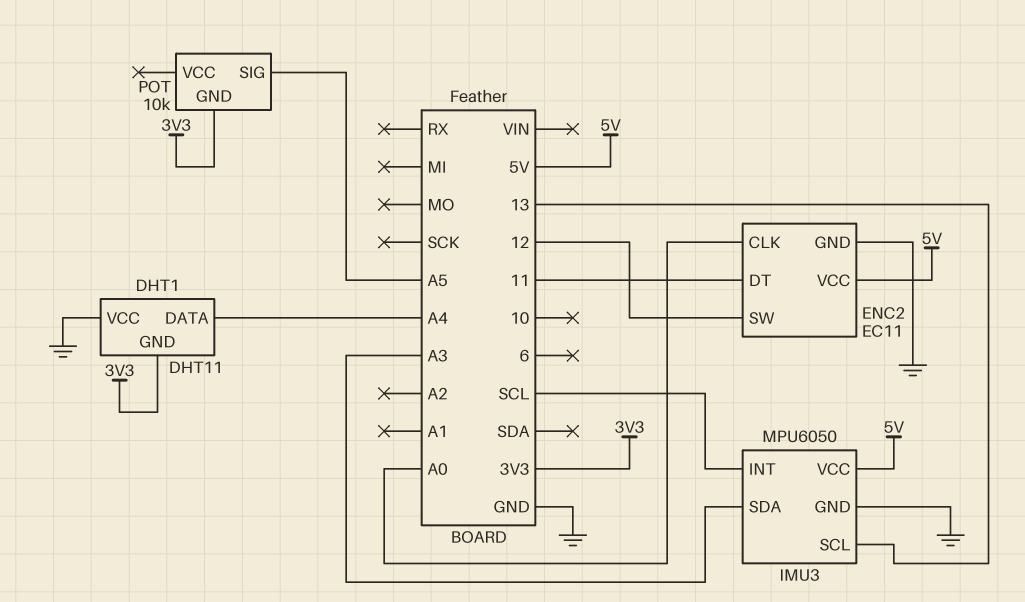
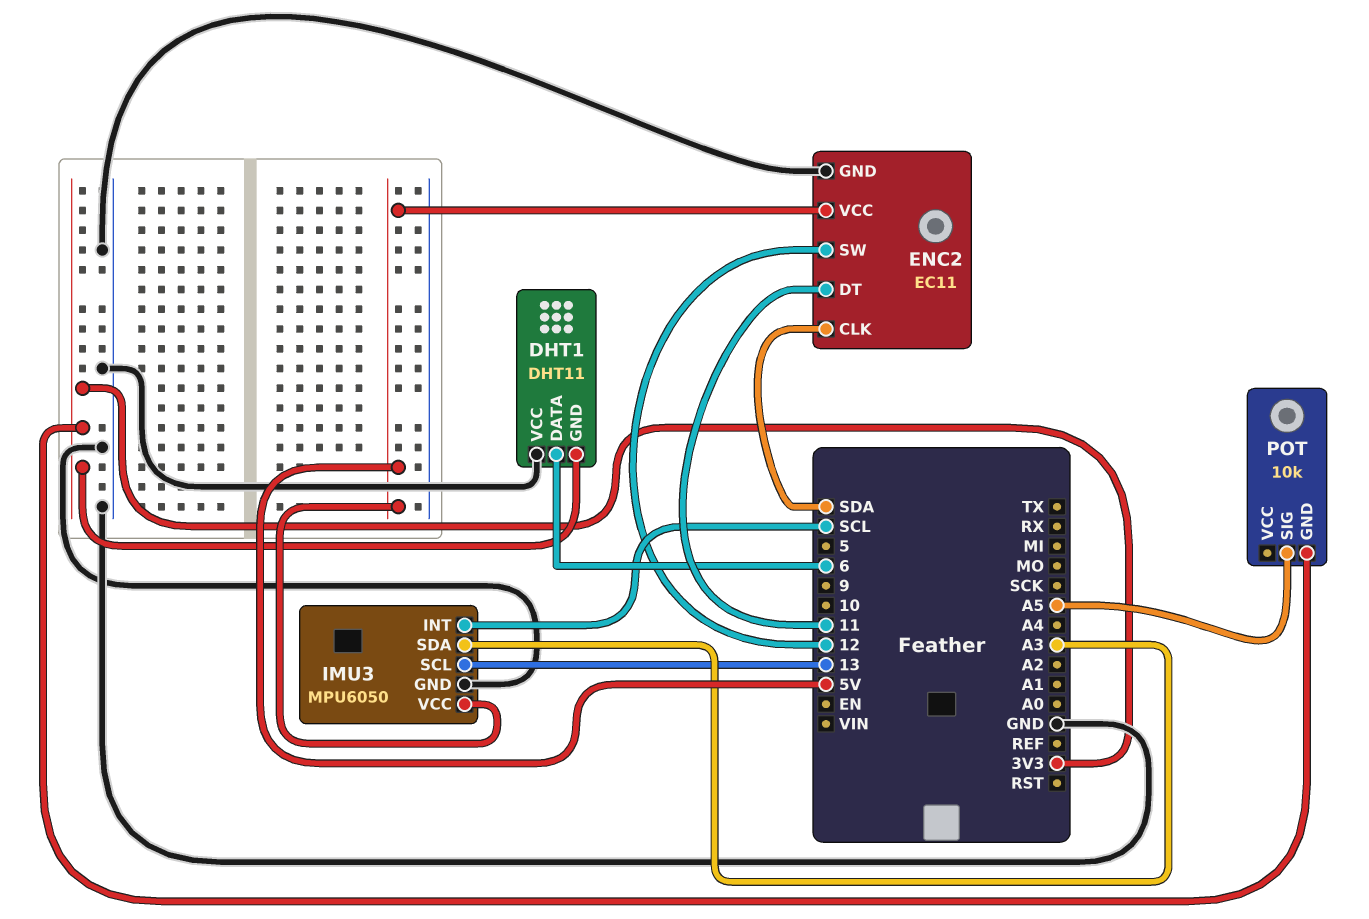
DHT1 pin DATA: A4 -> 6
ENC2 pin CLK: A0 -> SDA

